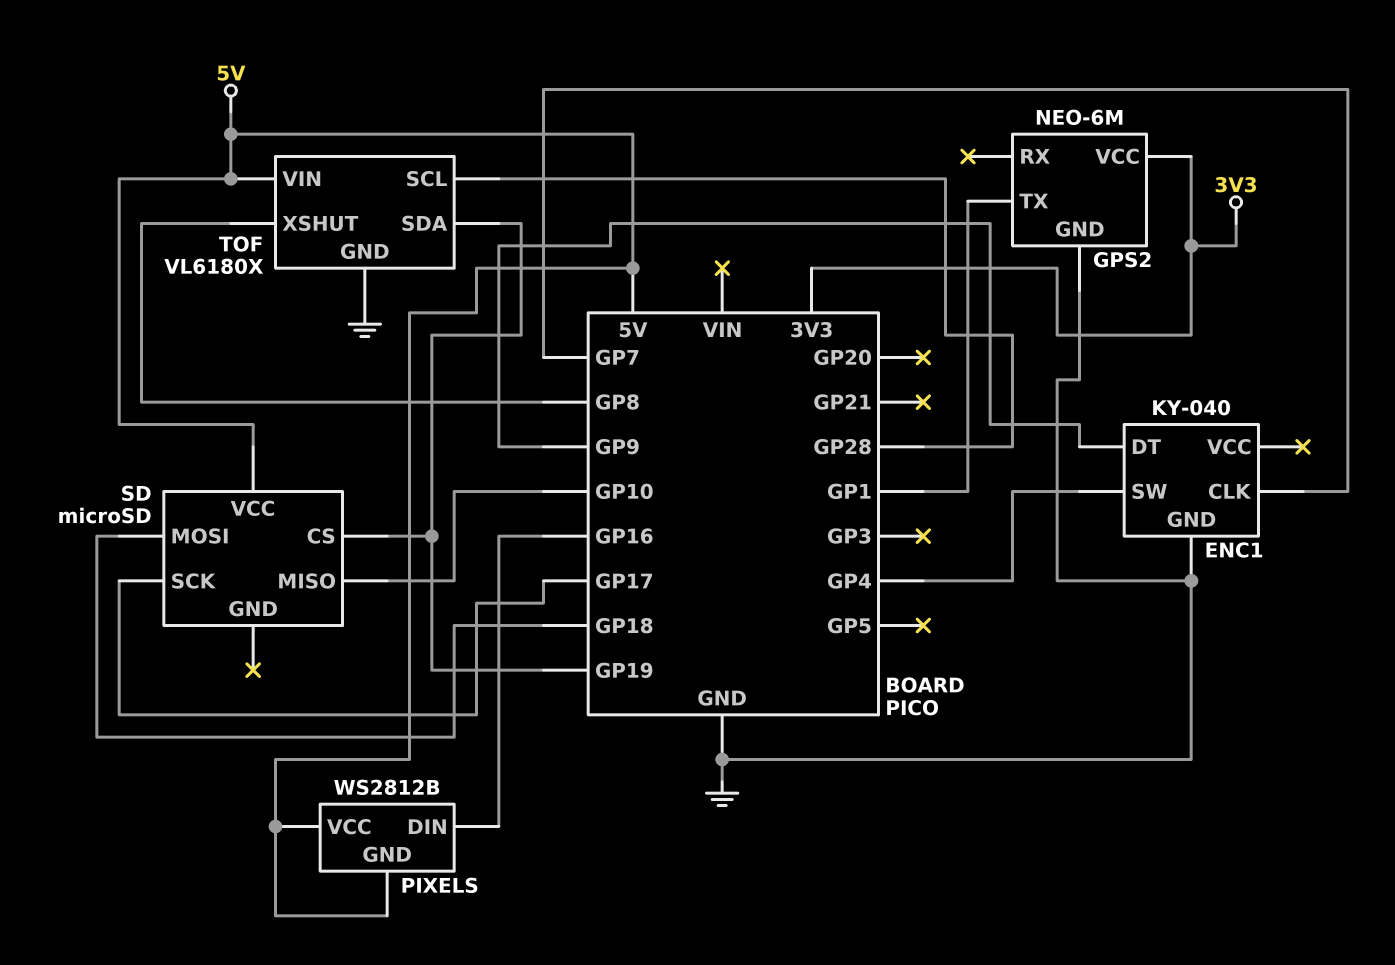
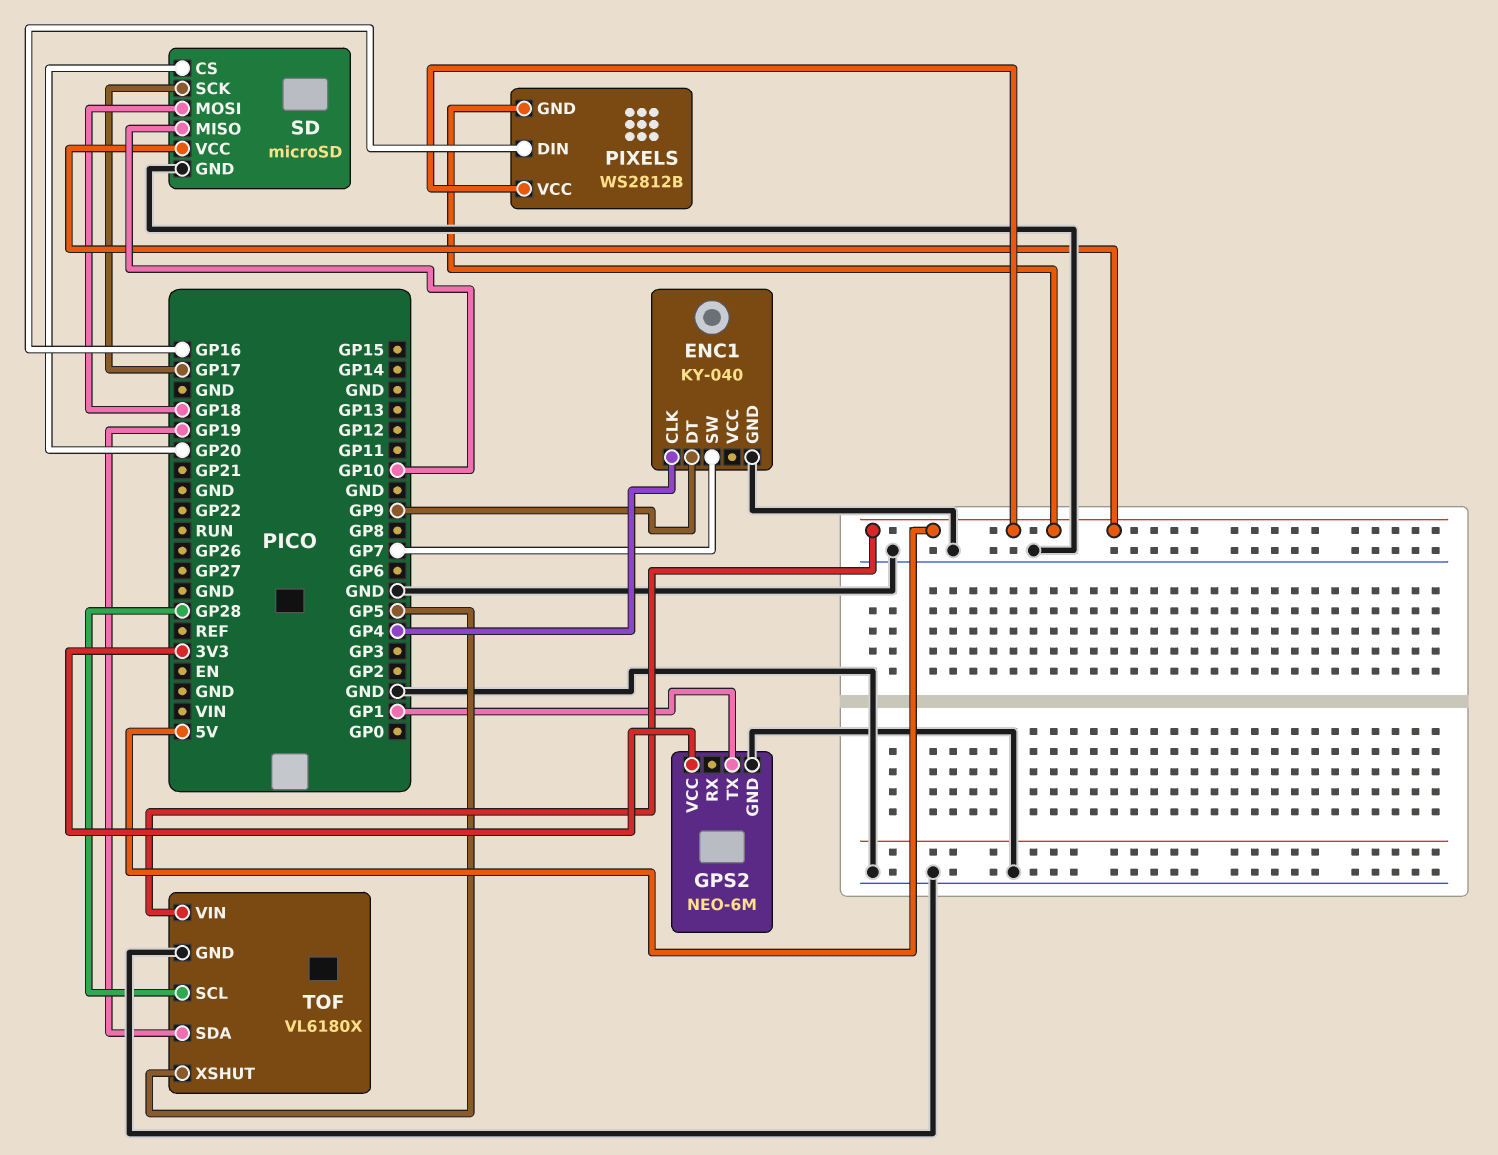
ENC1 pin CLK: GP7 -> GP4
ENC1 pin SW: GP4 -> GP7
SD pin CS: GP19 -> GP20
SD pin GND: none -> GND
TOF pin XSHUT: GP8 -> GP5

